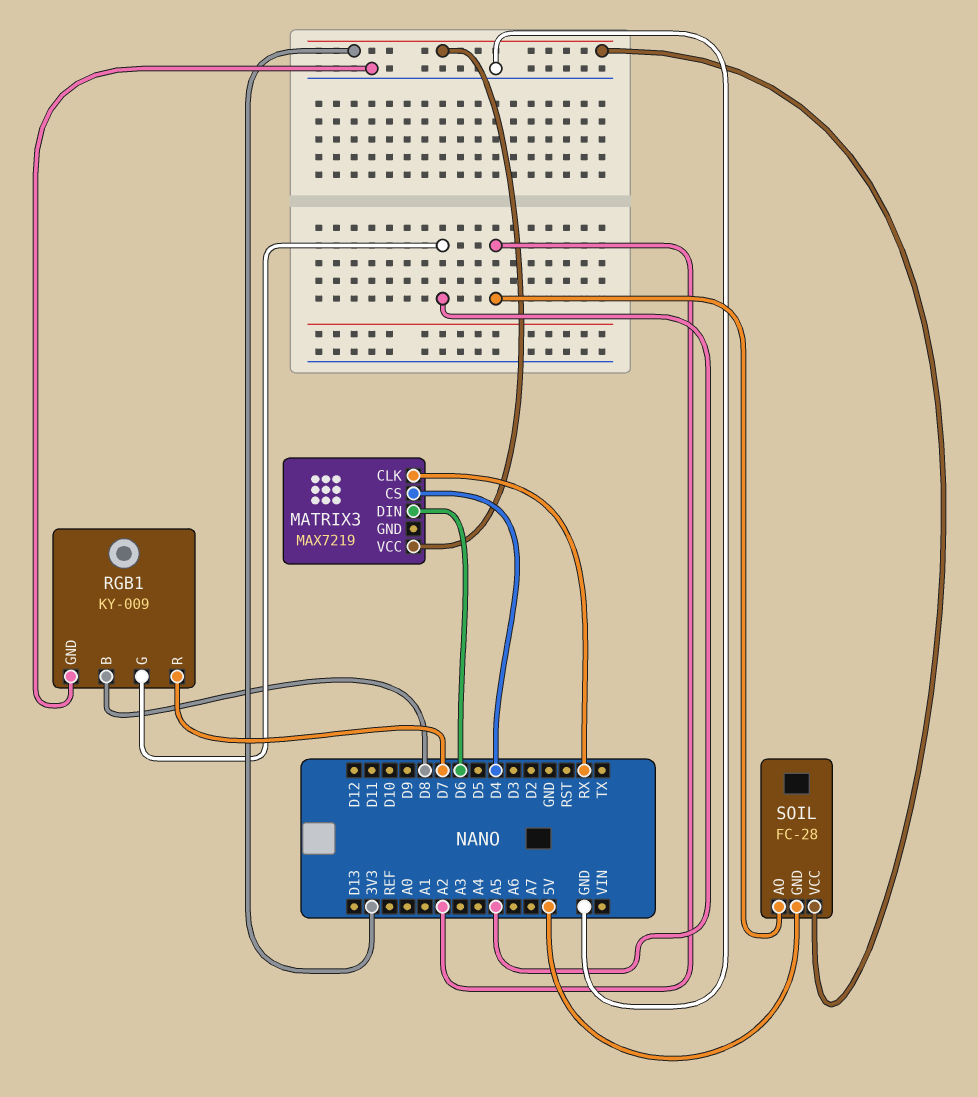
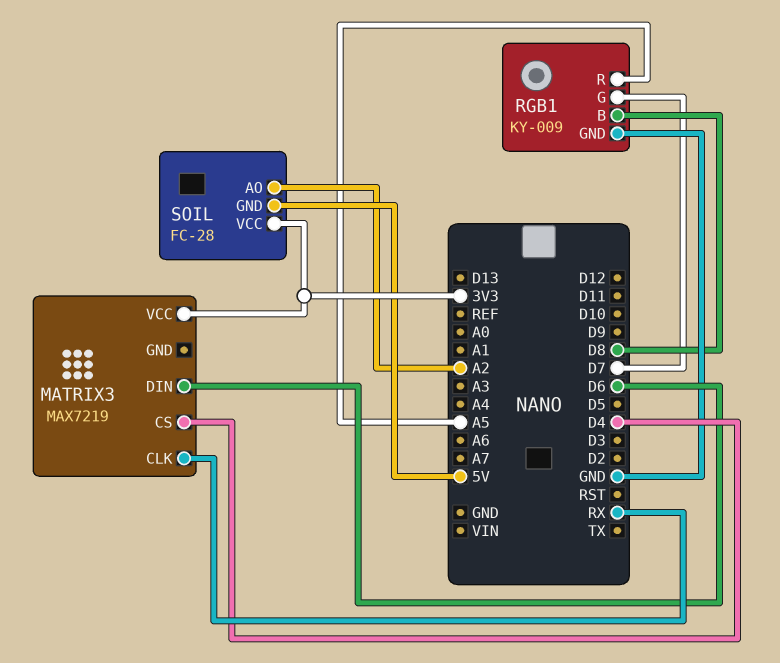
RGB1 pin G: A5 -> D7
RGB1 pin R: D7 -> A5

